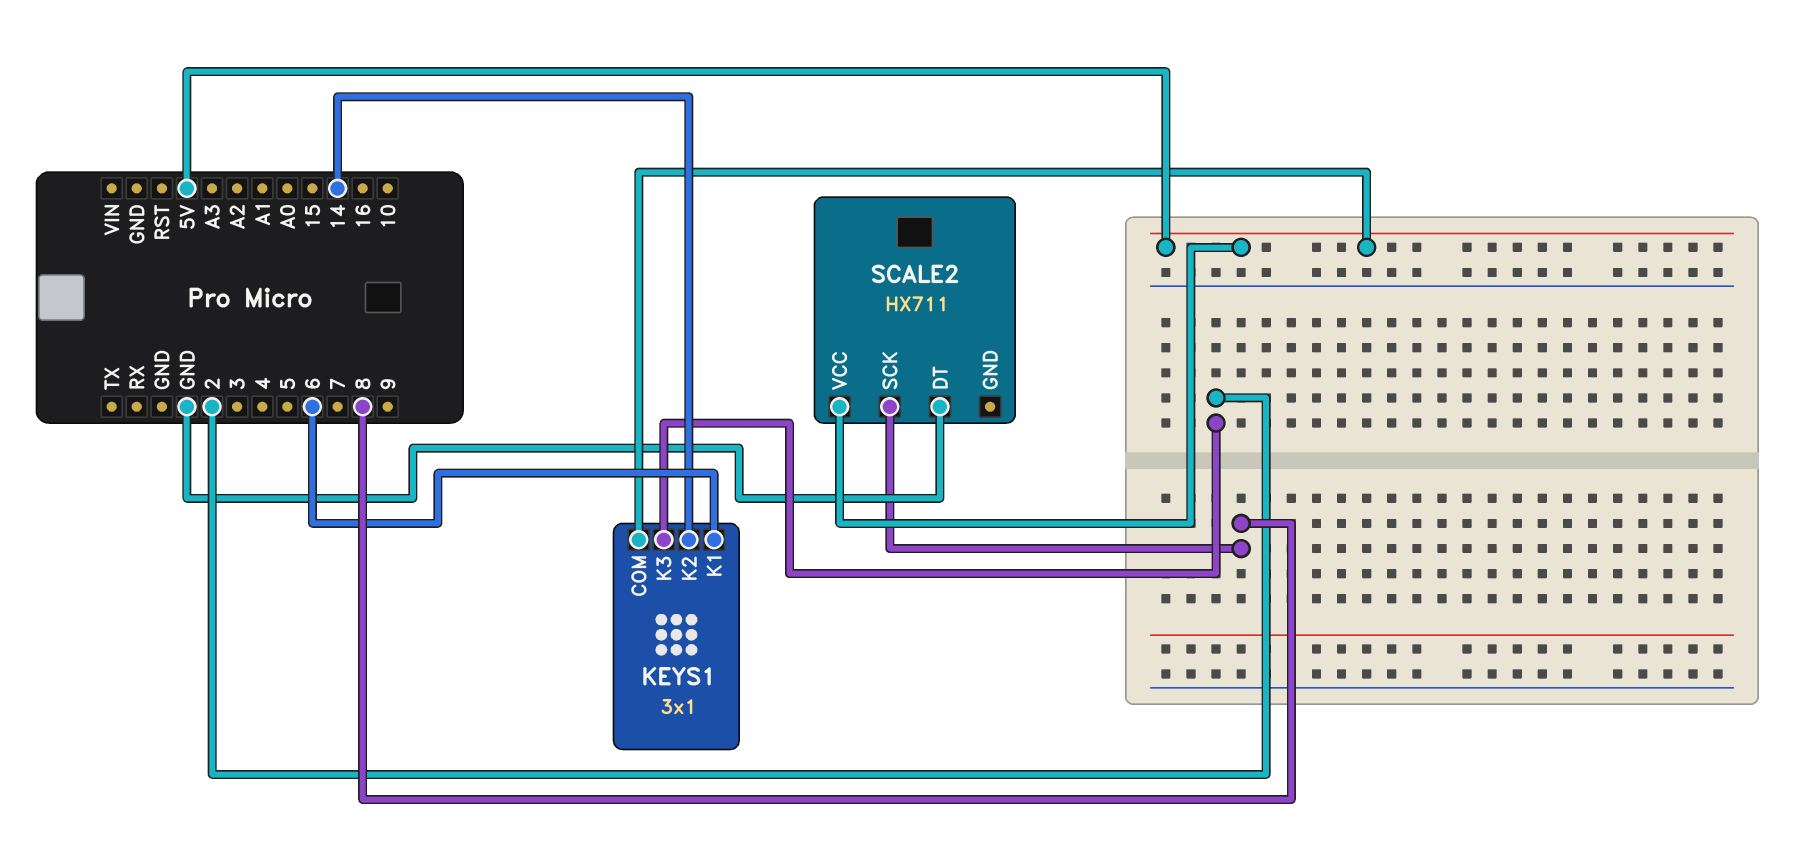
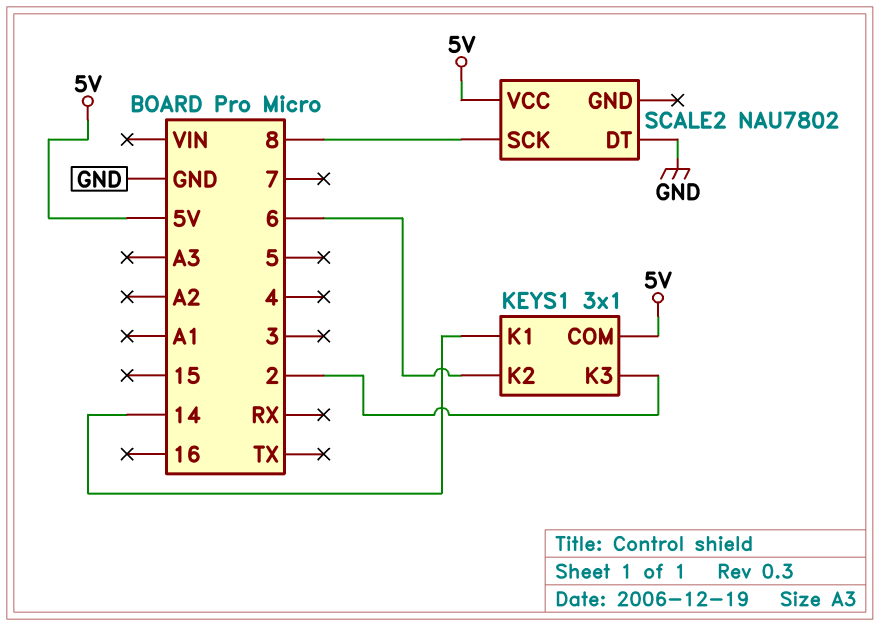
KEYS1 pin K1: 6 -> 14
KEYS1 pin K2: 14 -> 6
SCALE2: HX711 -> NAU7802

